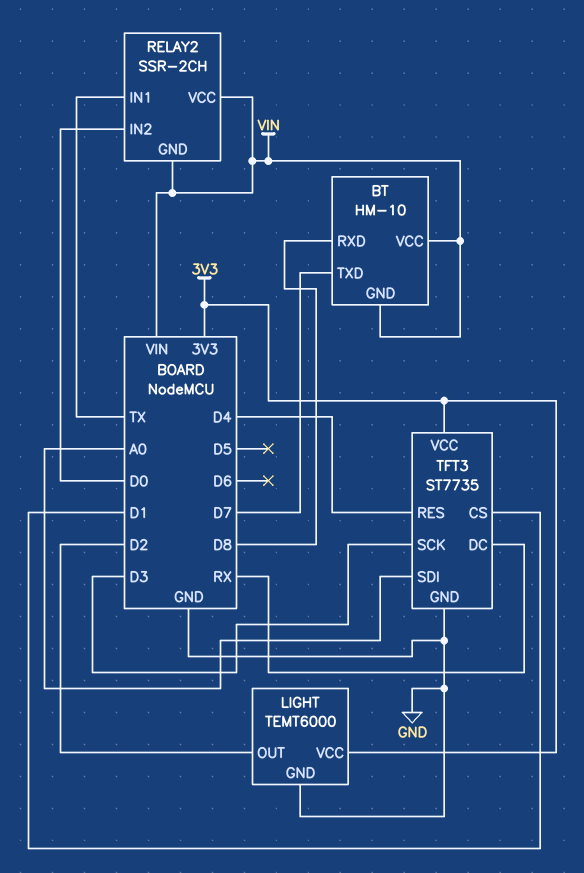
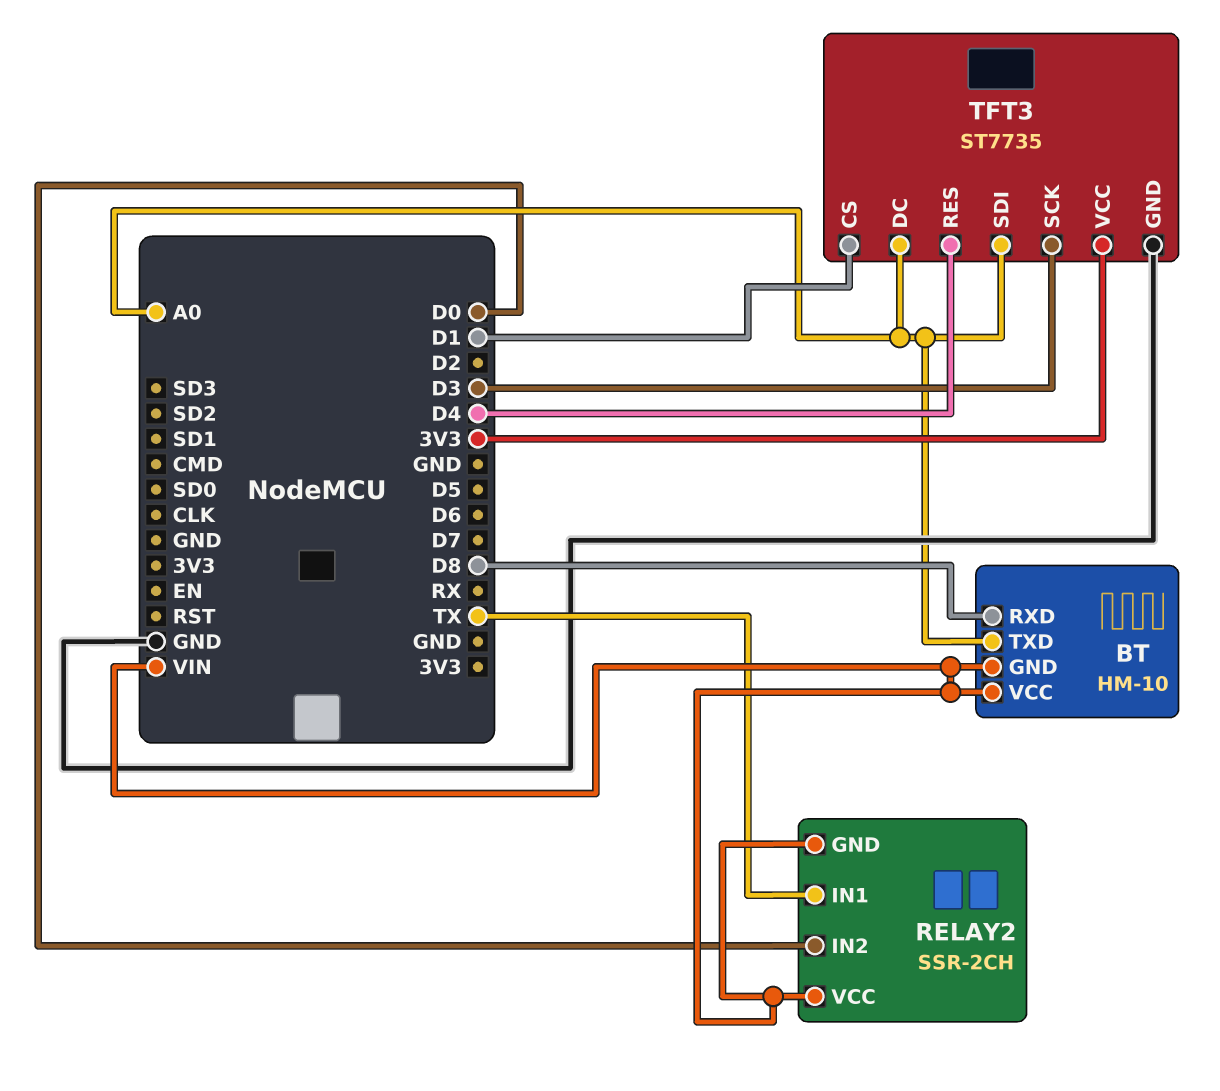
BT pin TXD: D7 -> A0
LIGHT: TEMT6000 -> none
LIGHT pin GND: GND -> none
LIGHT pin OUT: D2 -> none
LIGHT pin VCC: 3V3 -> none
TFT3 pin DC: RX -> A0

